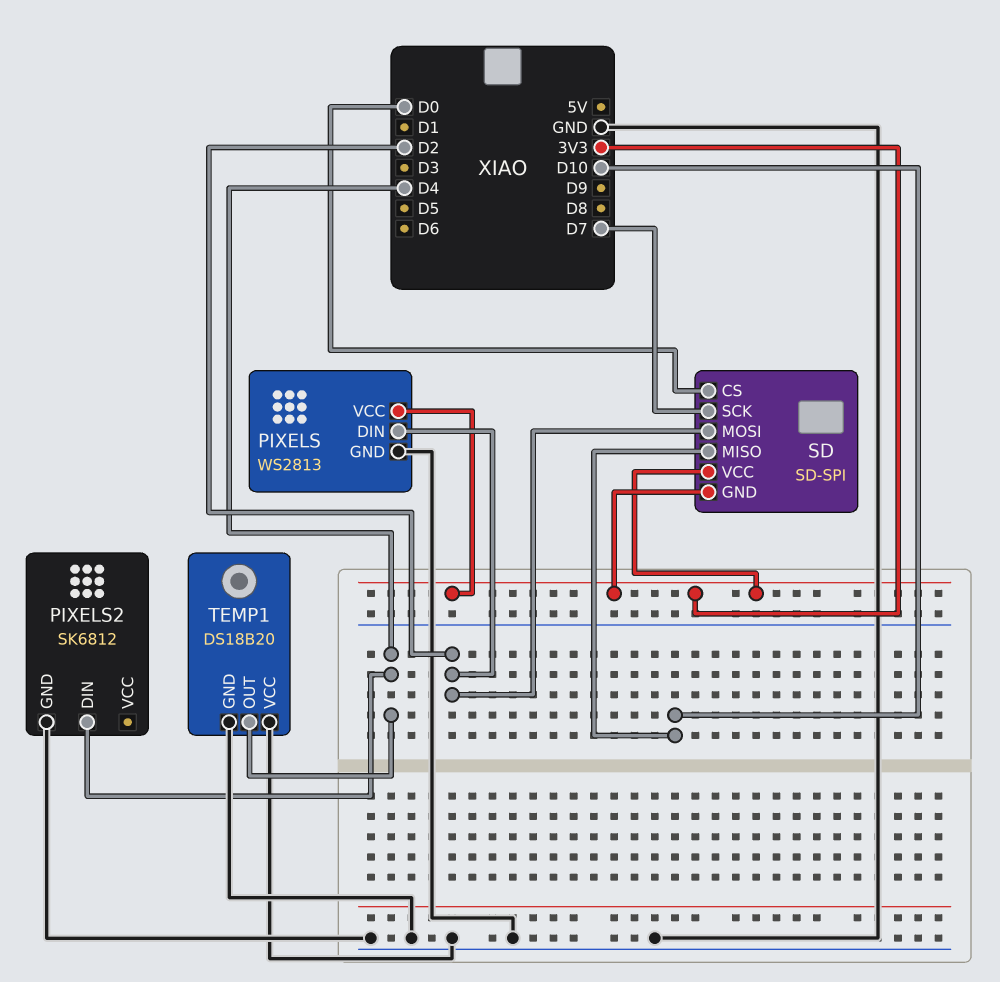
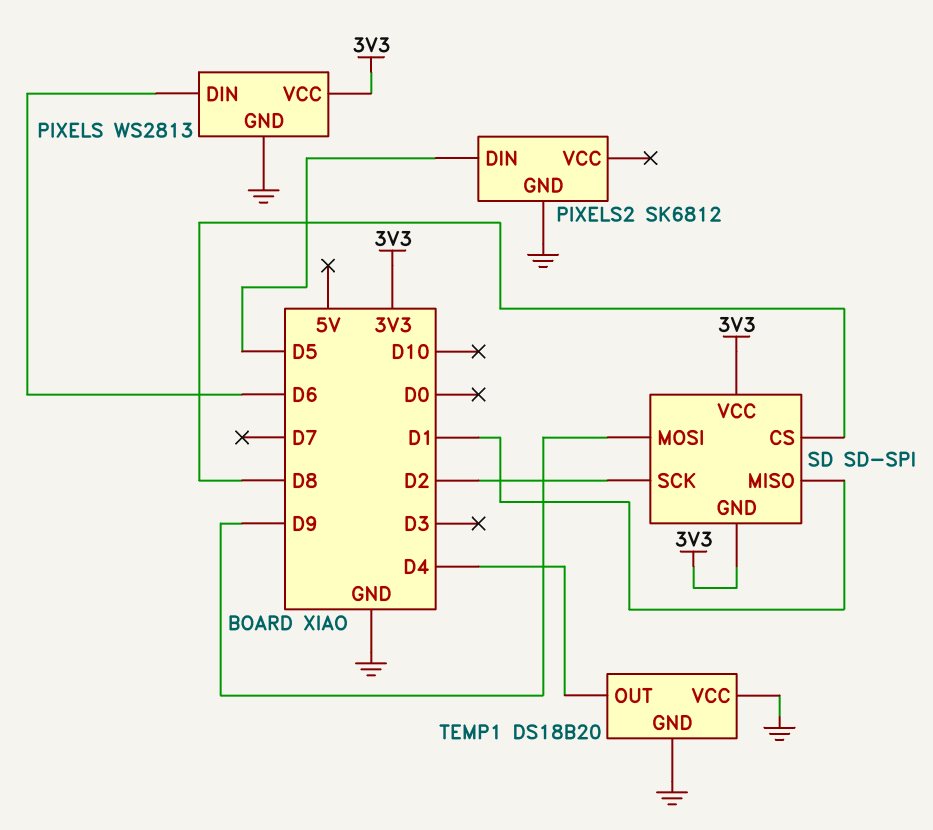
PIXELS pin DIN: D2 -> D6
PIXELS2 pin DIN: D4 -> D5
SD pin CS: D0 -> D8
SD pin MISO: D10 -> D1
SD pin MOSI: D2 -> D9
SD pin SCK: D7 -> D2

